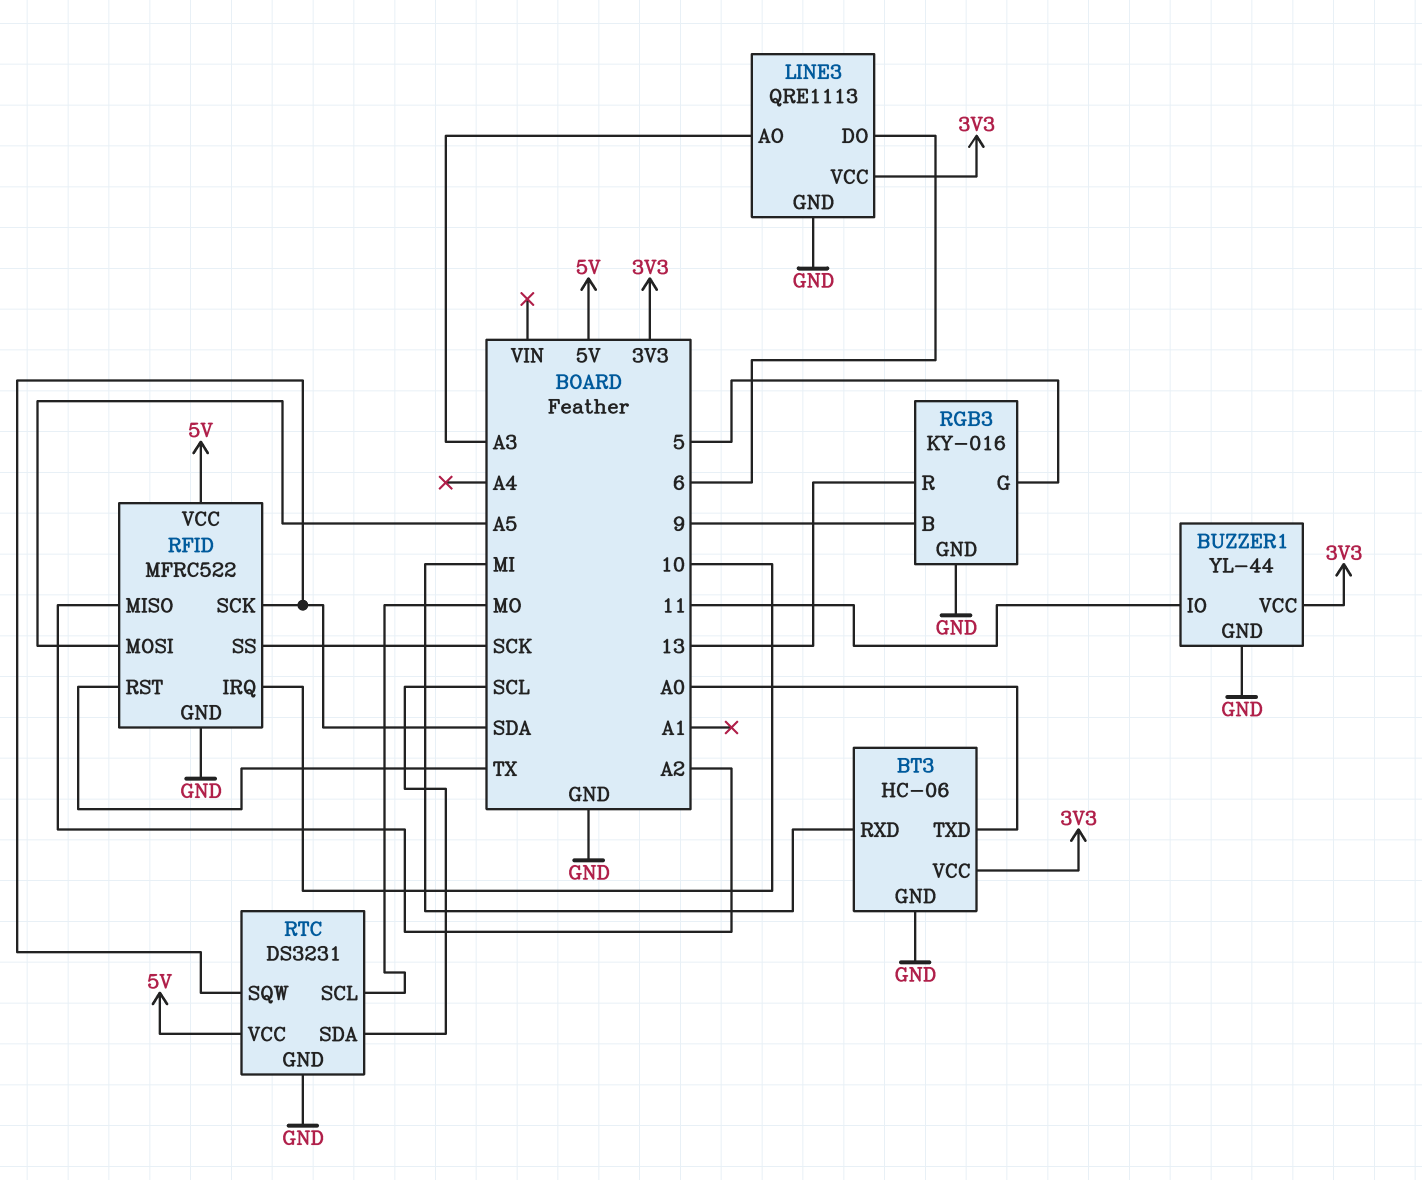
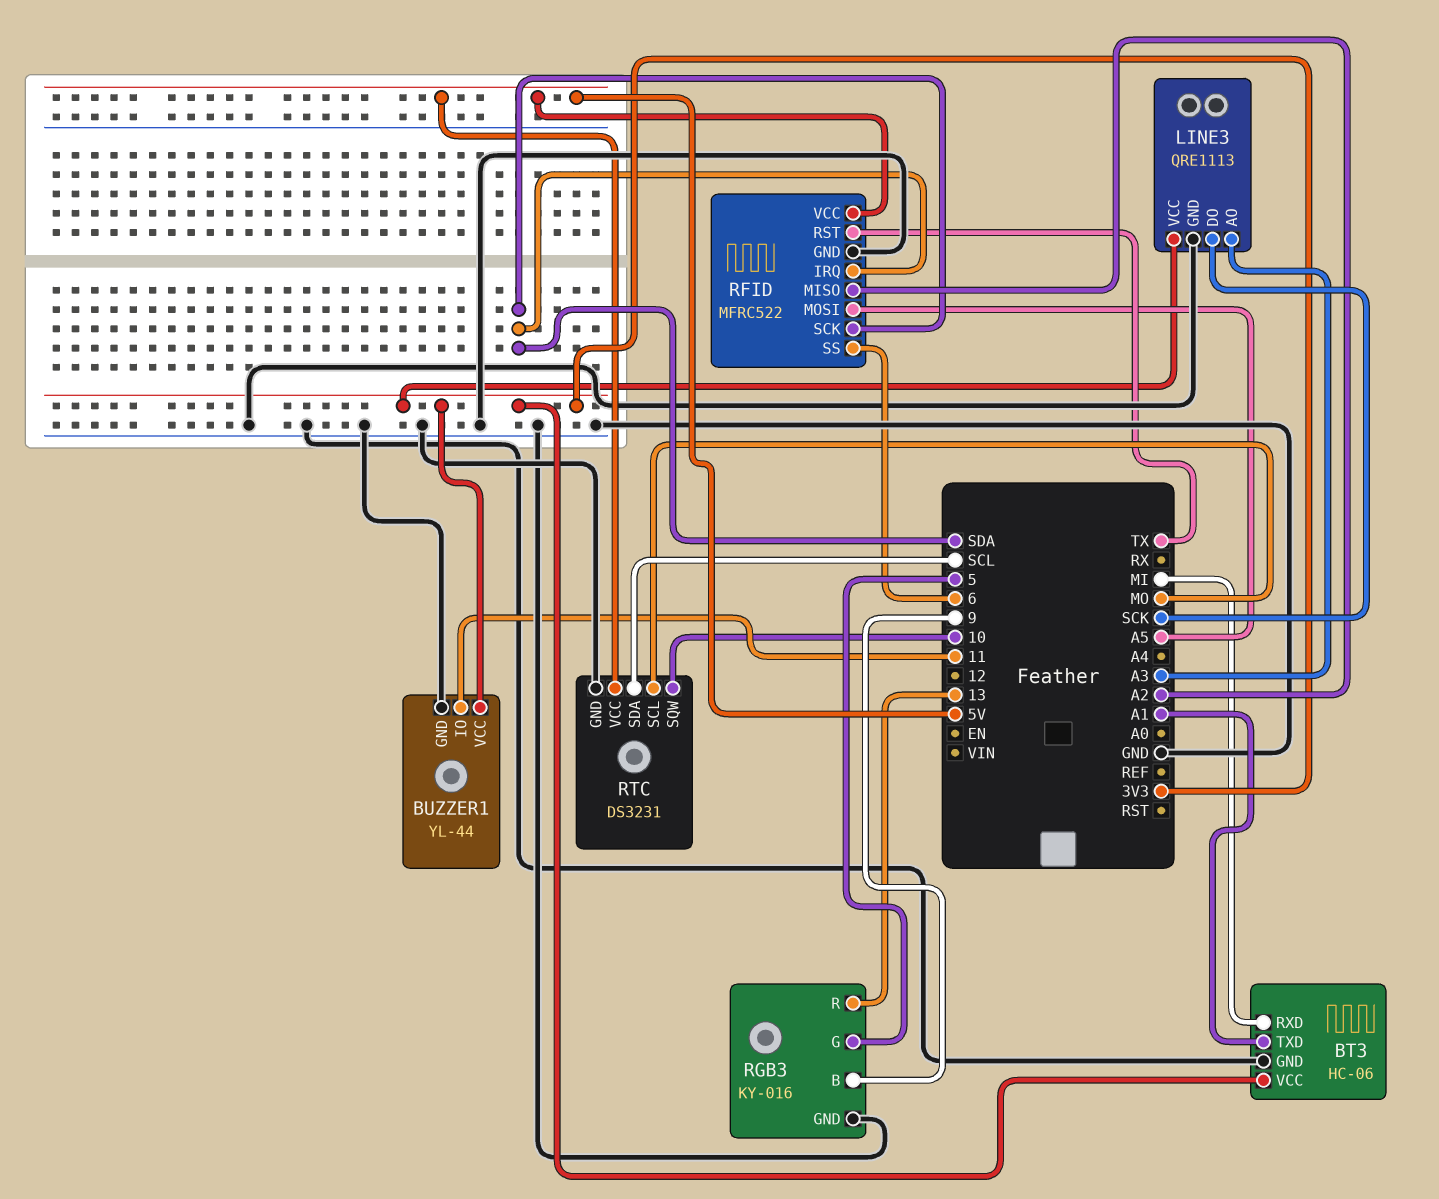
BT3 pin TXD: A0 -> A1
LINE3 pin DO: 6 -> SCK
RFID pin IRQ: 10 -> SDA
RFID pin SS: SCK -> 6
RTC pin SQW: SDA -> 10

